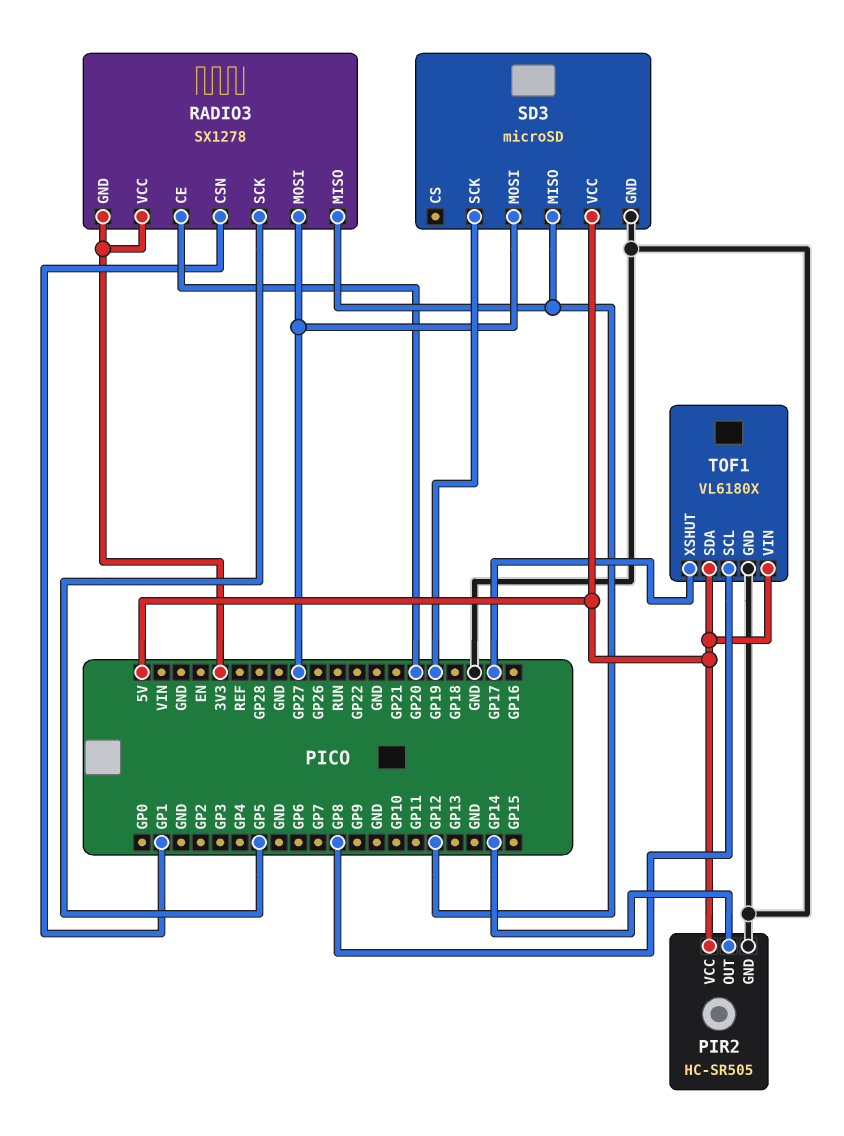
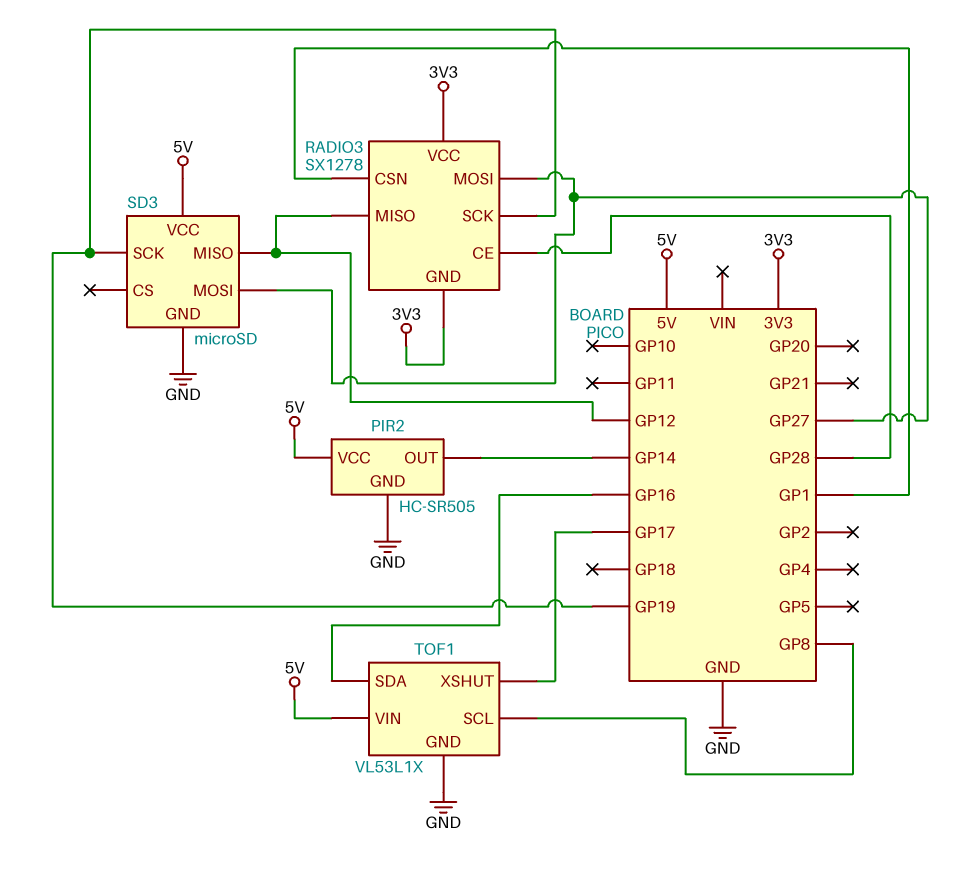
RADIO3 pin CE: GP20 -> GP28
RADIO3 pin SCK: GP5 -> GP19
TOF1: VL6180X -> VL53L1X
TOF1 pin SDA: 5V -> GP16

